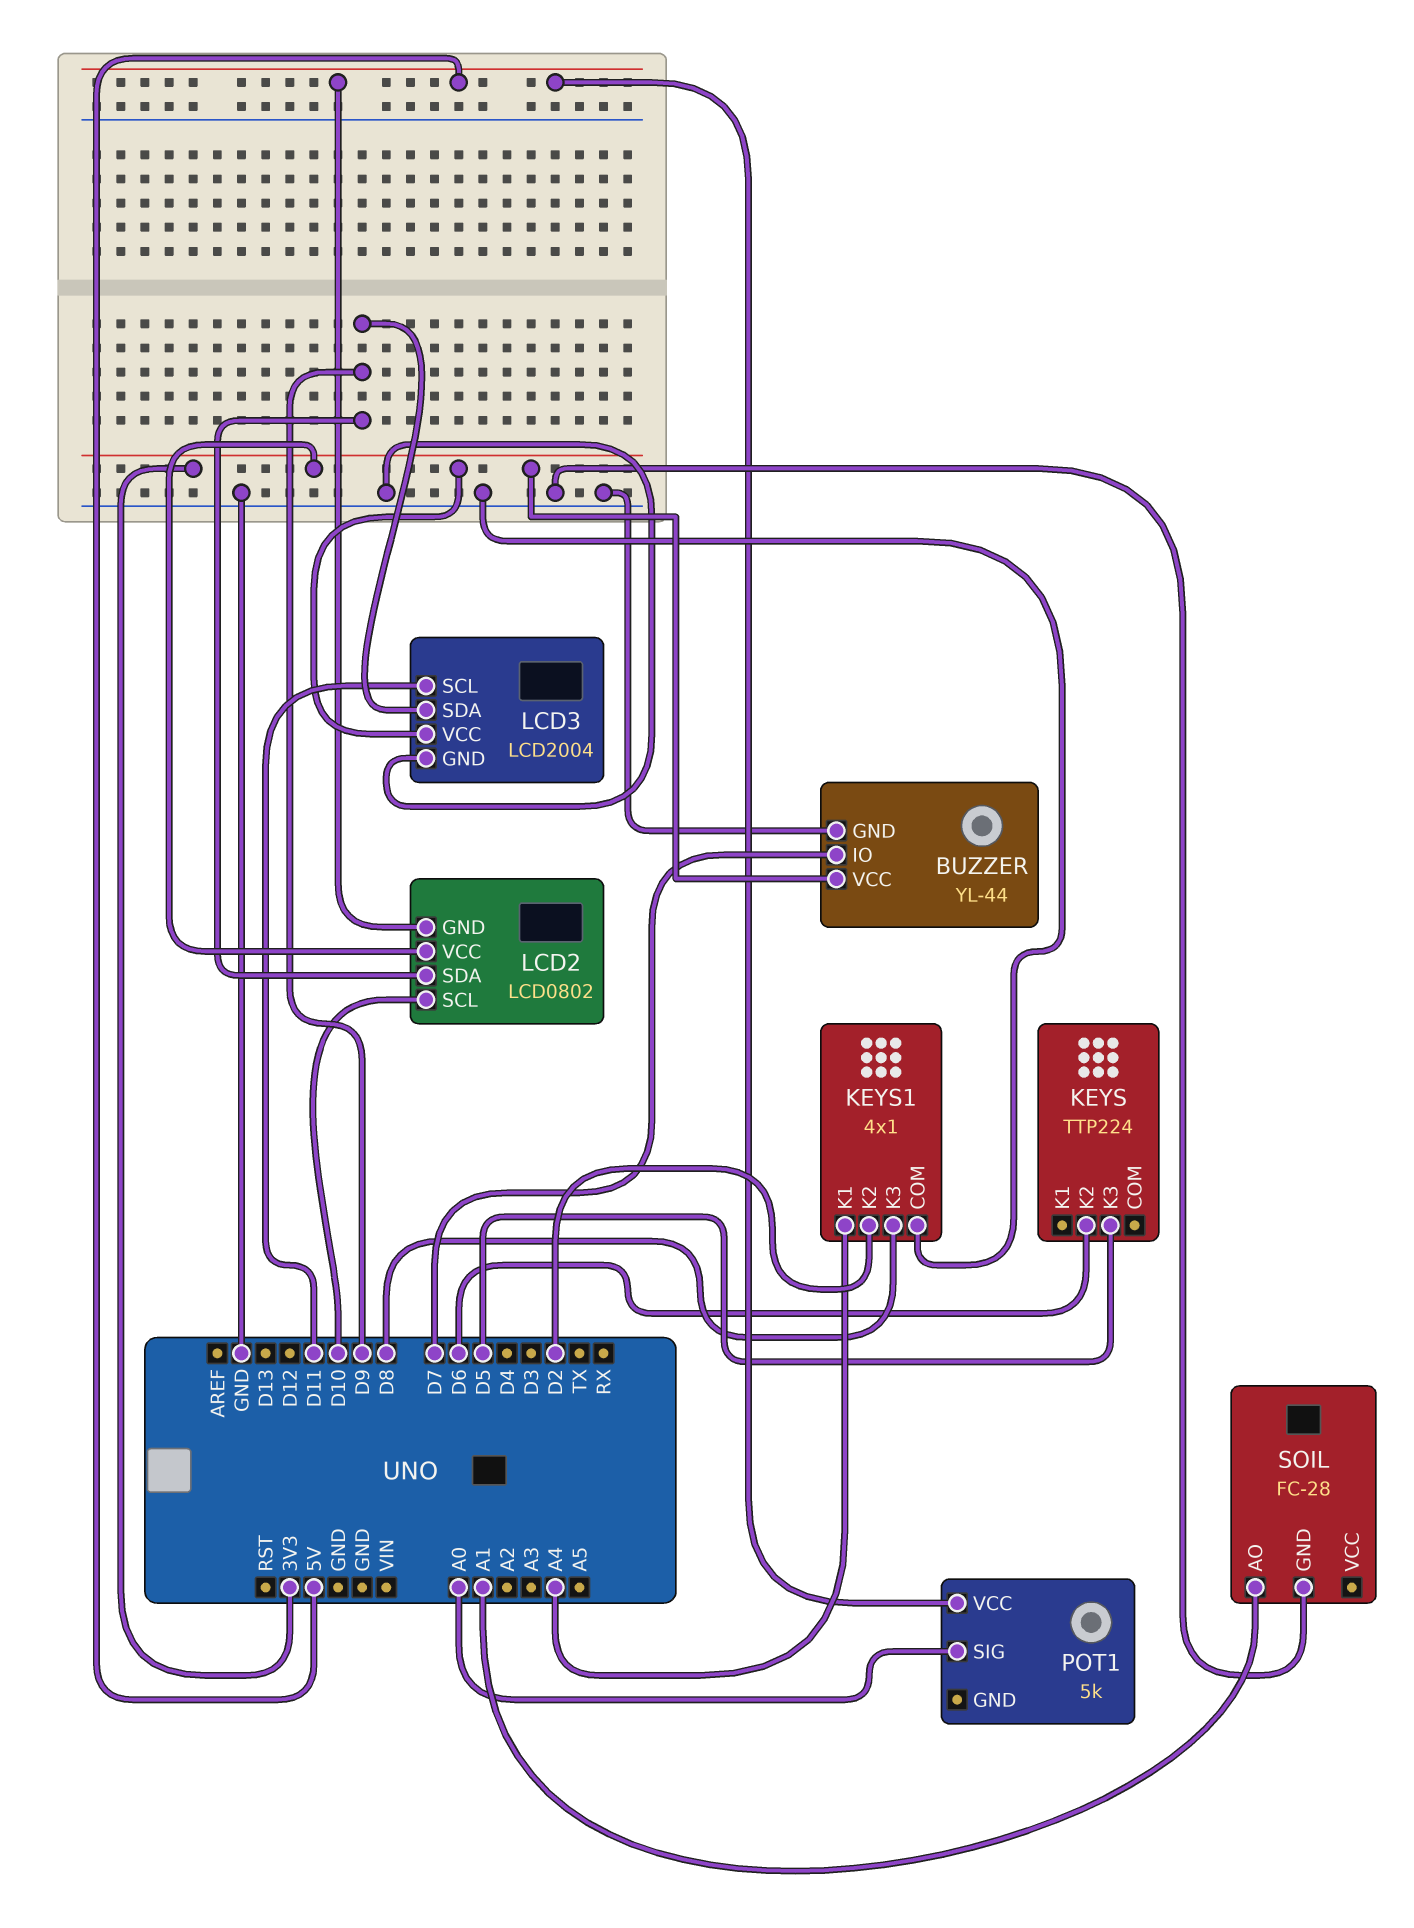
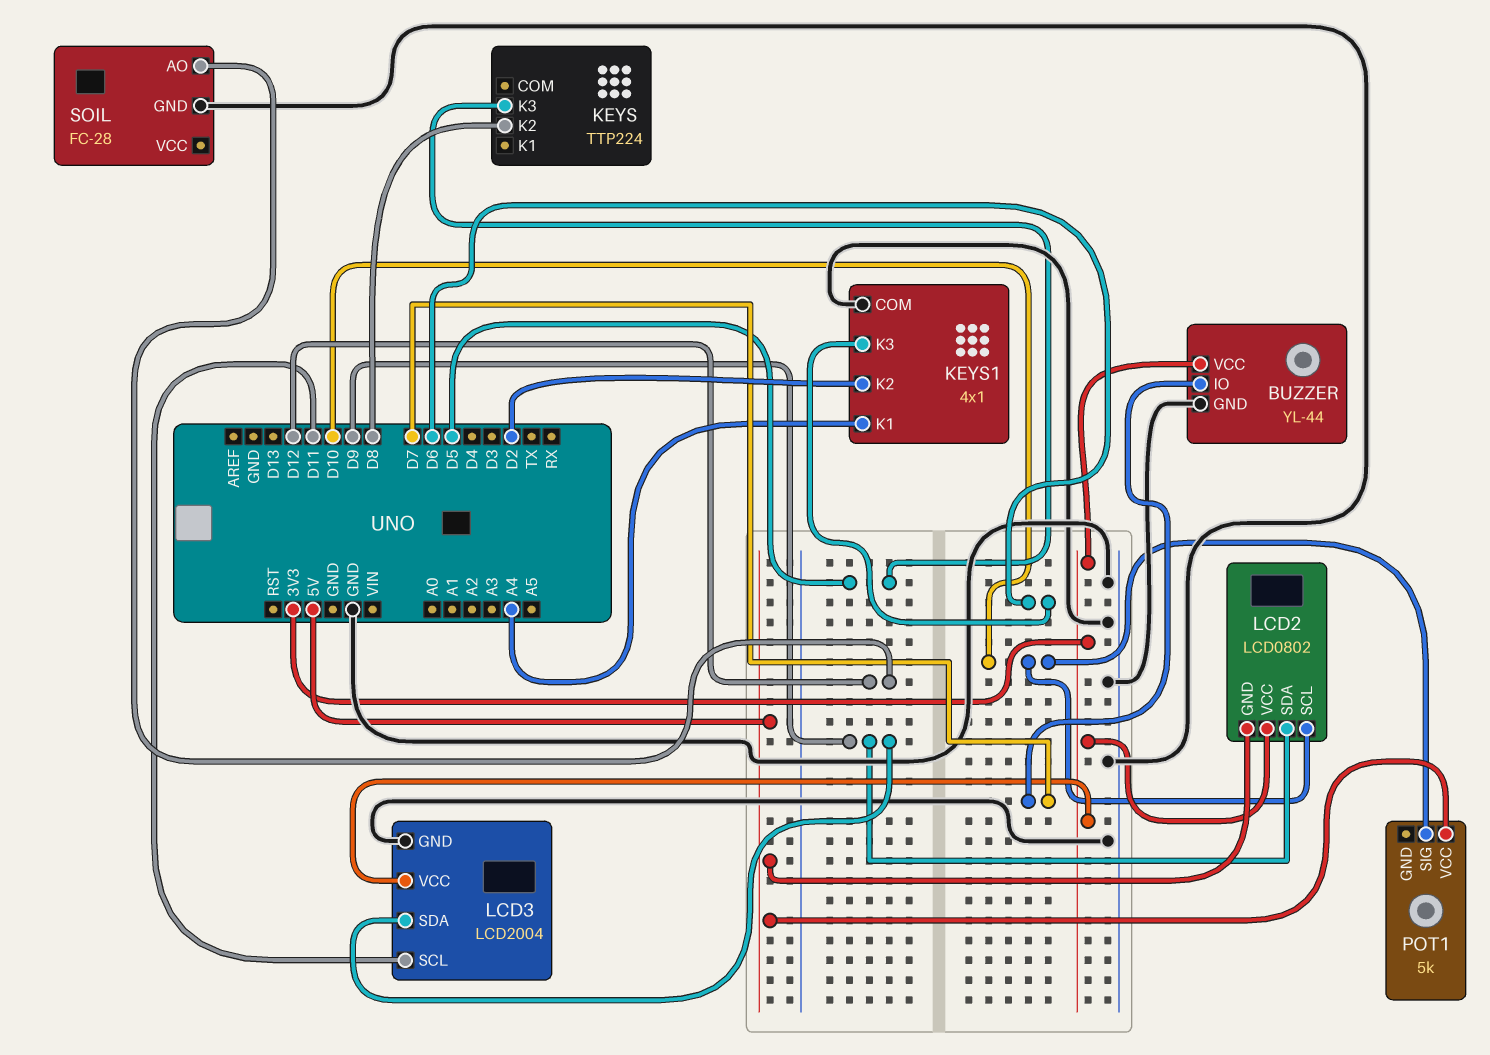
KEYS pin K2: D6 -> D8
KEYS1 pin K3: D8 -> D6
POT1 pin SIG: A0 -> D10
SOIL pin AO: A1 -> D12

